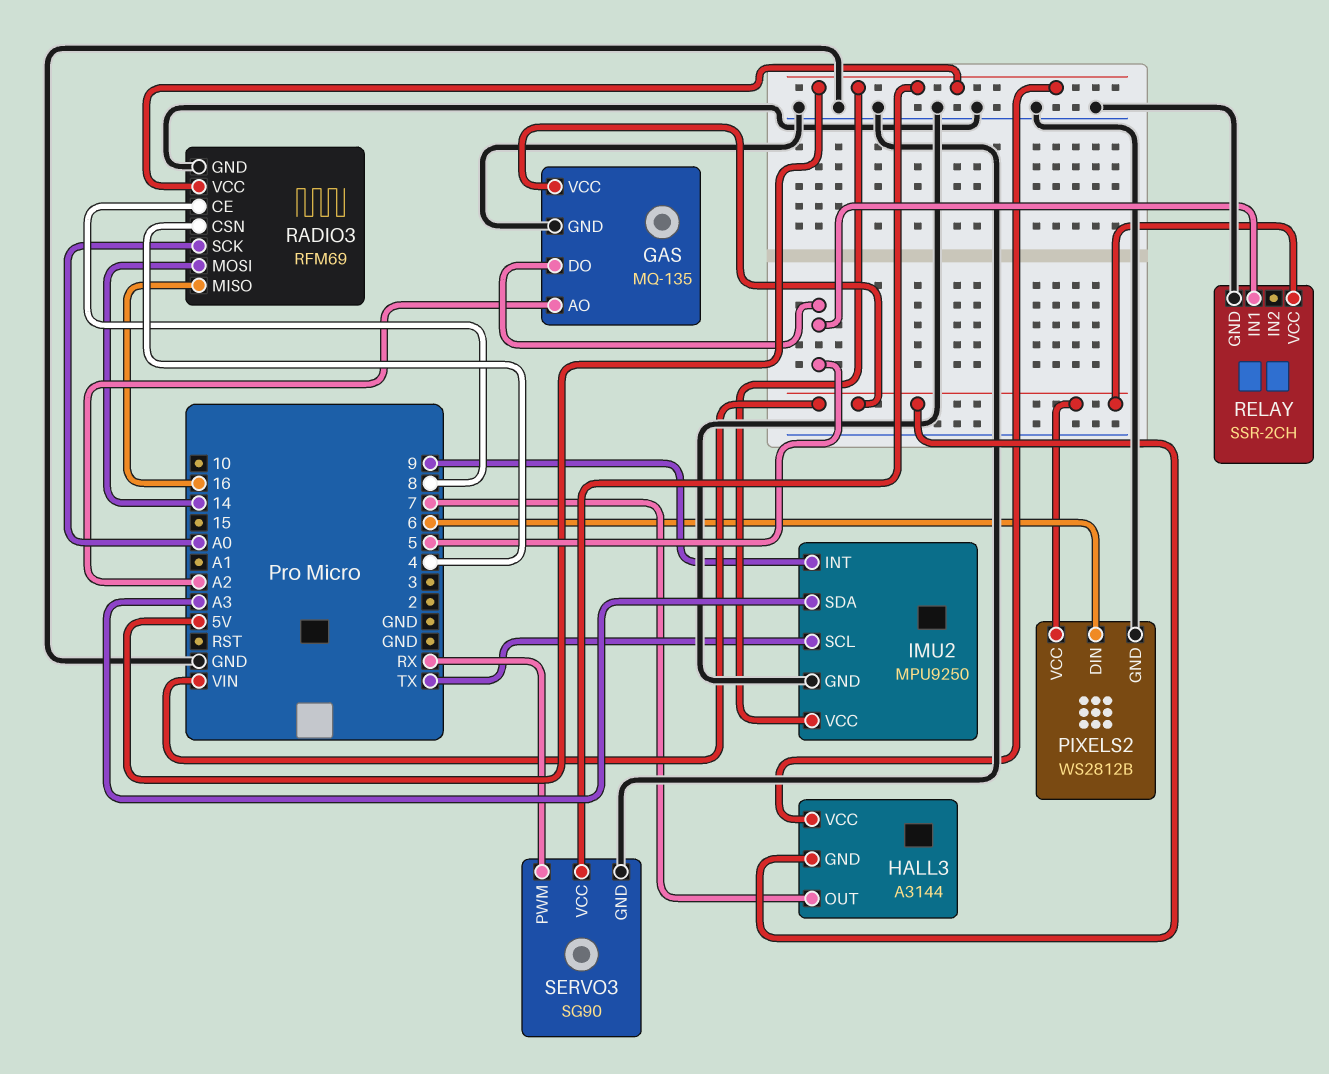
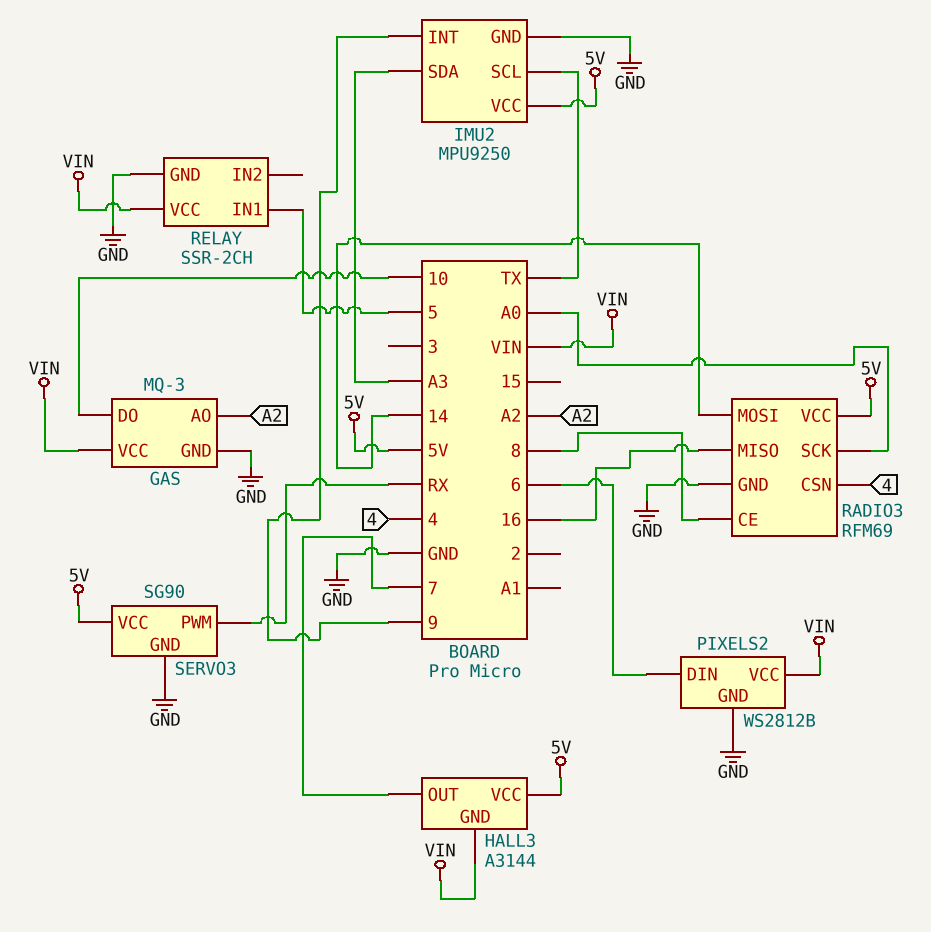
GAS: MQ-135 -> MQ-3
GAS pin DO: 5 -> 10

